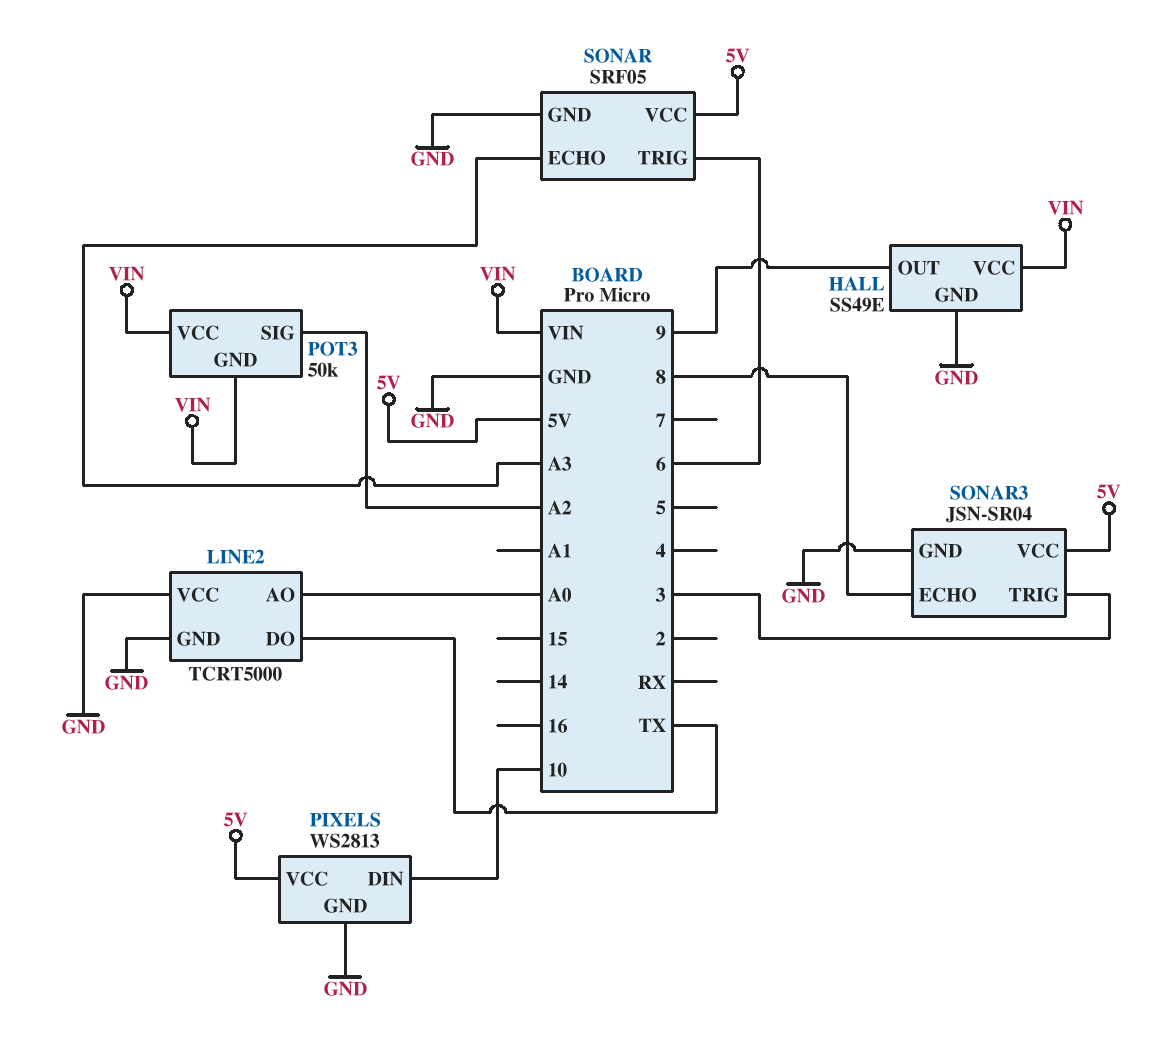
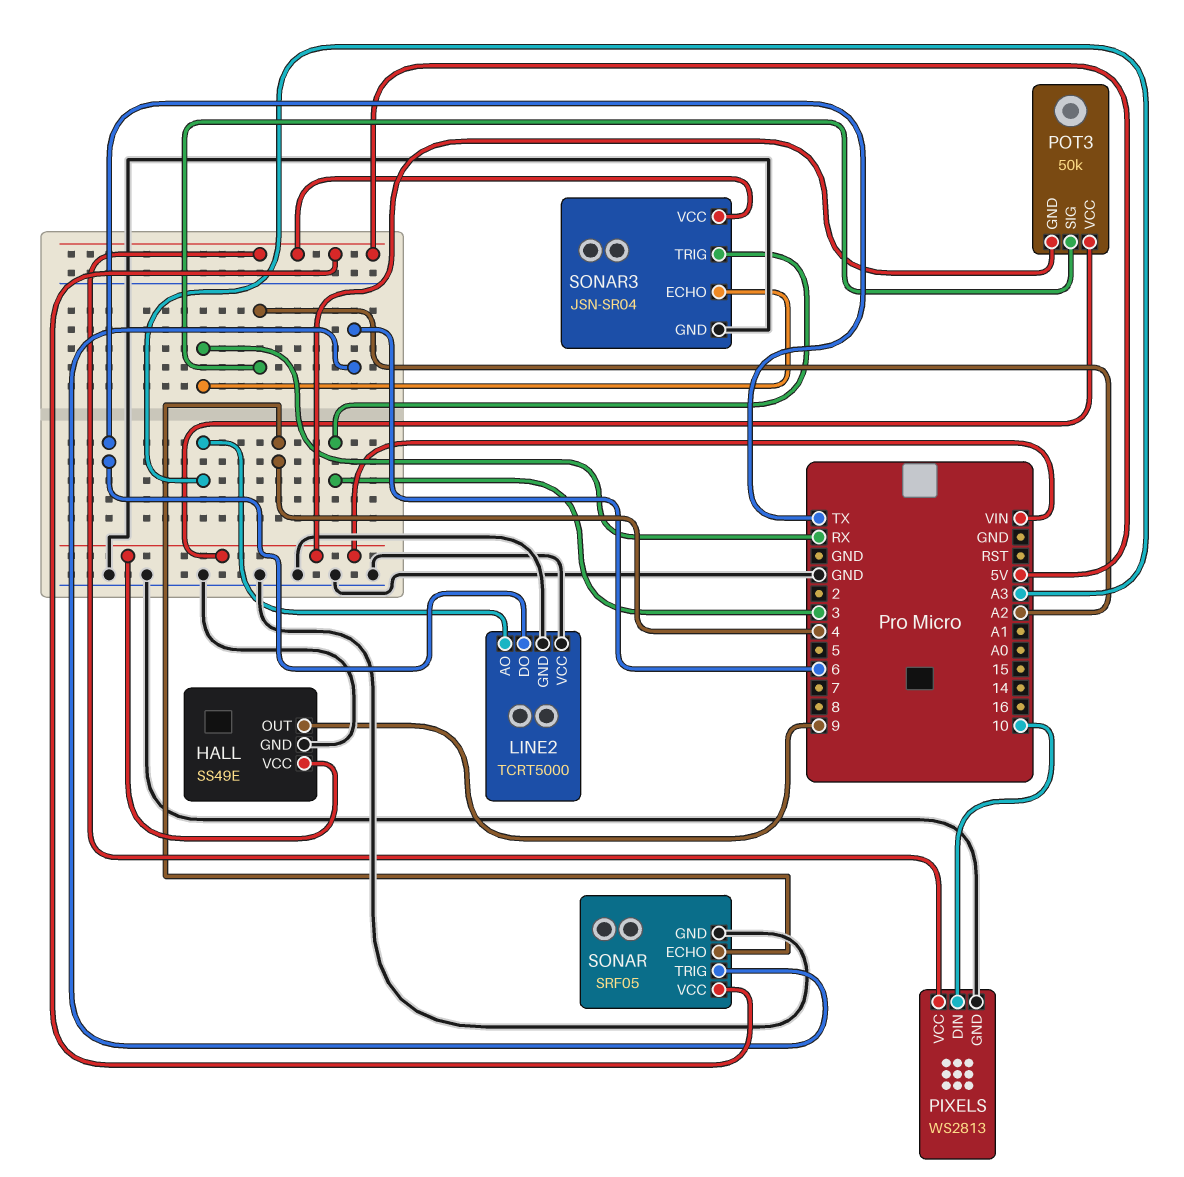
LINE2 pin AO: A0 -> A3
SONAR pin ECHO: A3 -> 4
SONAR3 pin ECHO: 8 -> RX

